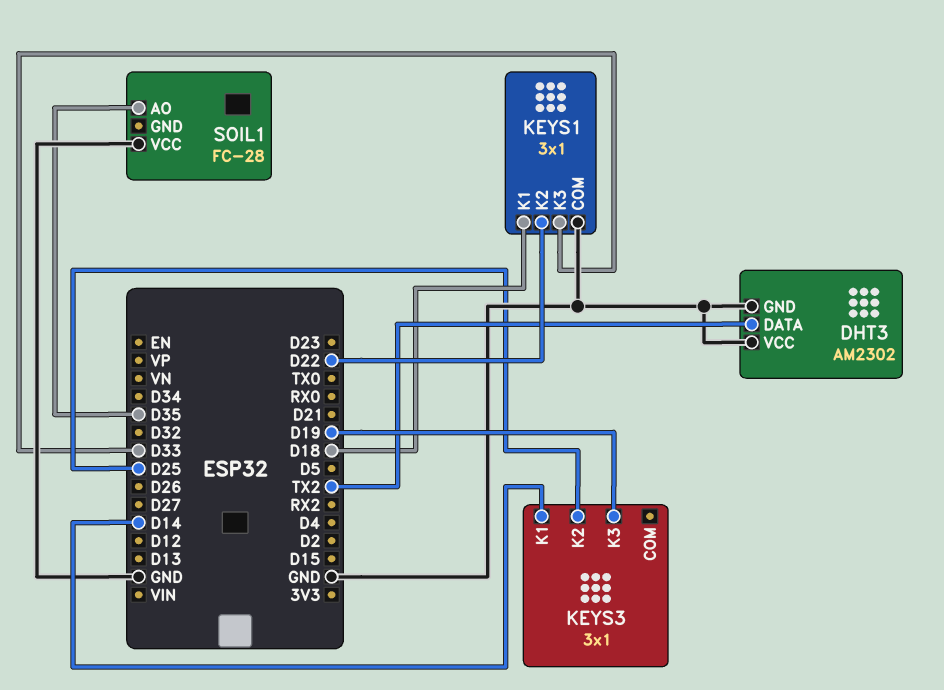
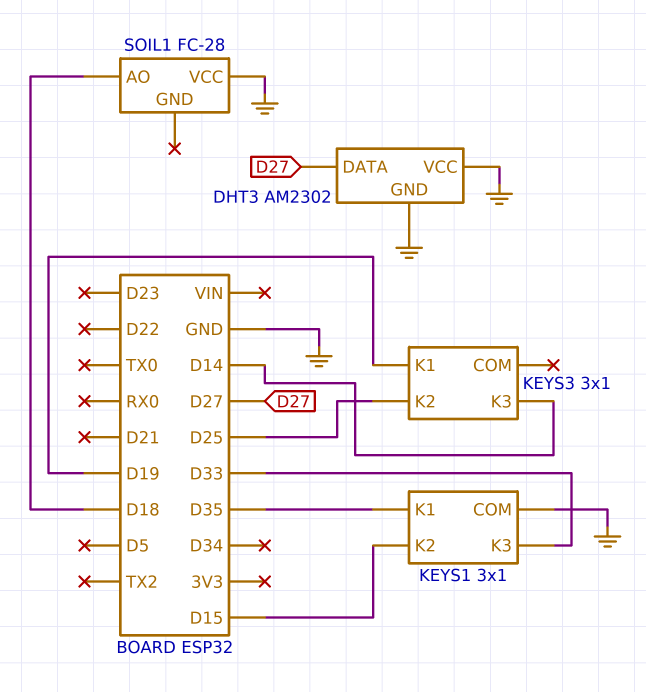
DHT3 pin DATA: TX2 -> D27
KEYS1 pin K1: D18 -> D35
KEYS1 pin K2: D22 -> D15
KEYS3 pin K1: D14 -> D19
KEYS3 pin K3: D19 -> D14
SOIL1 pin AO: D35 -> D18

